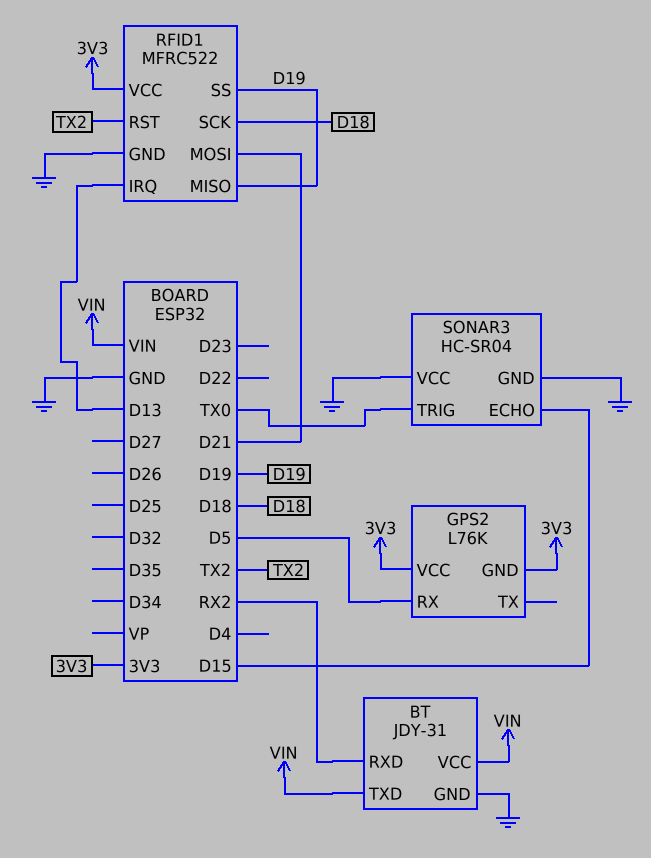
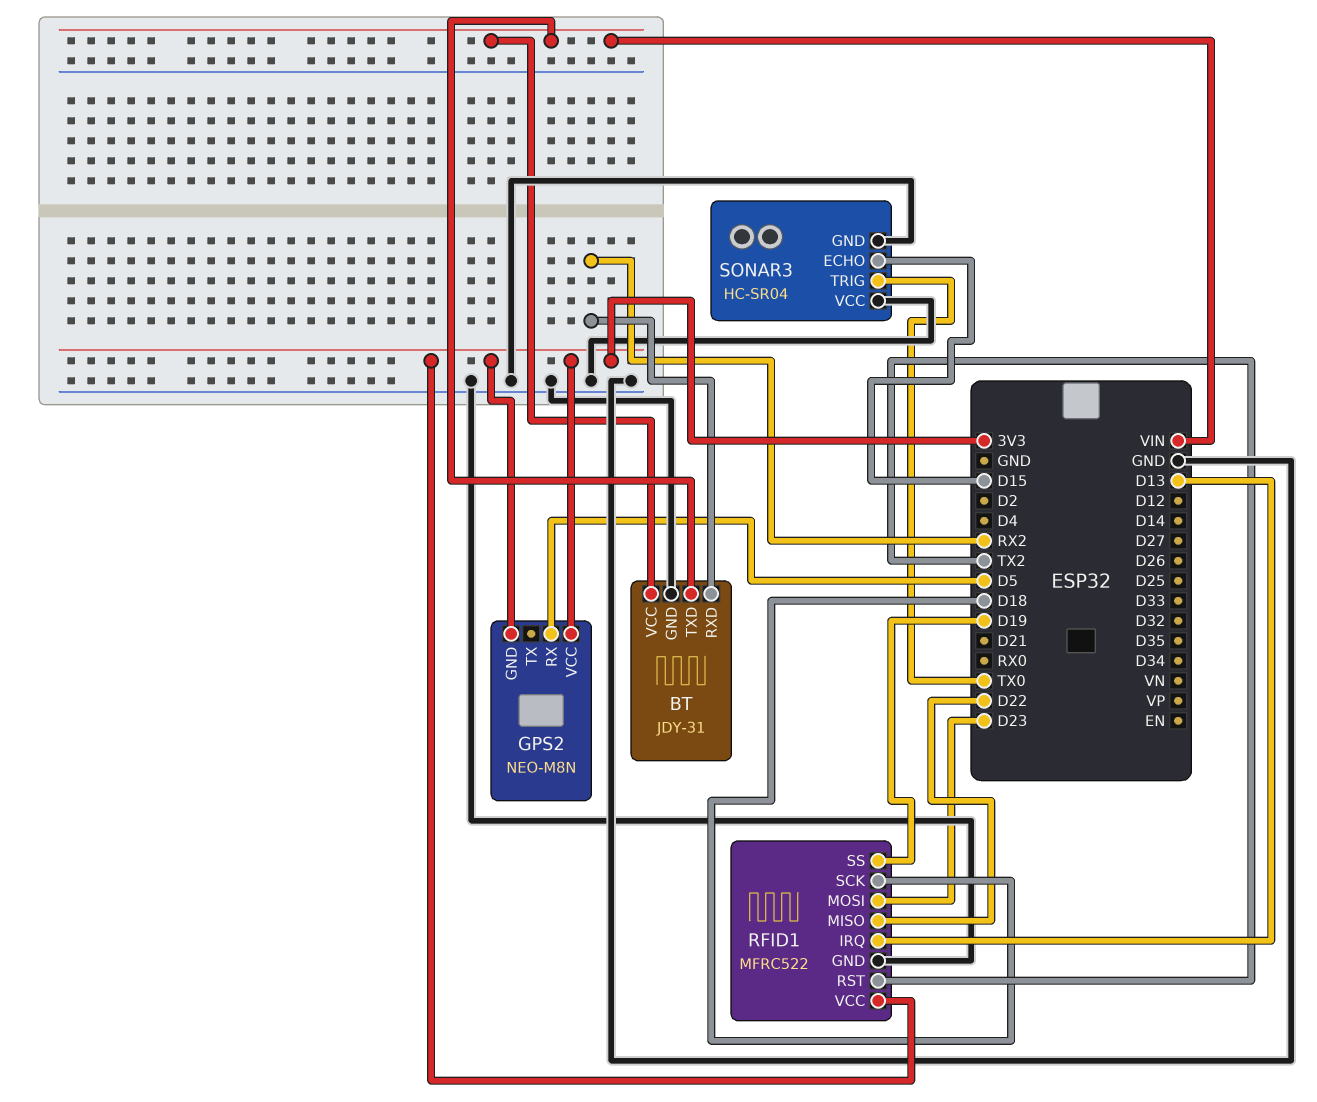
GPS2: L76K -> NEO-M8N
RFID1 pin MISO: D19 -> D22
RFID1 pin MOSI: D21 -> D23

